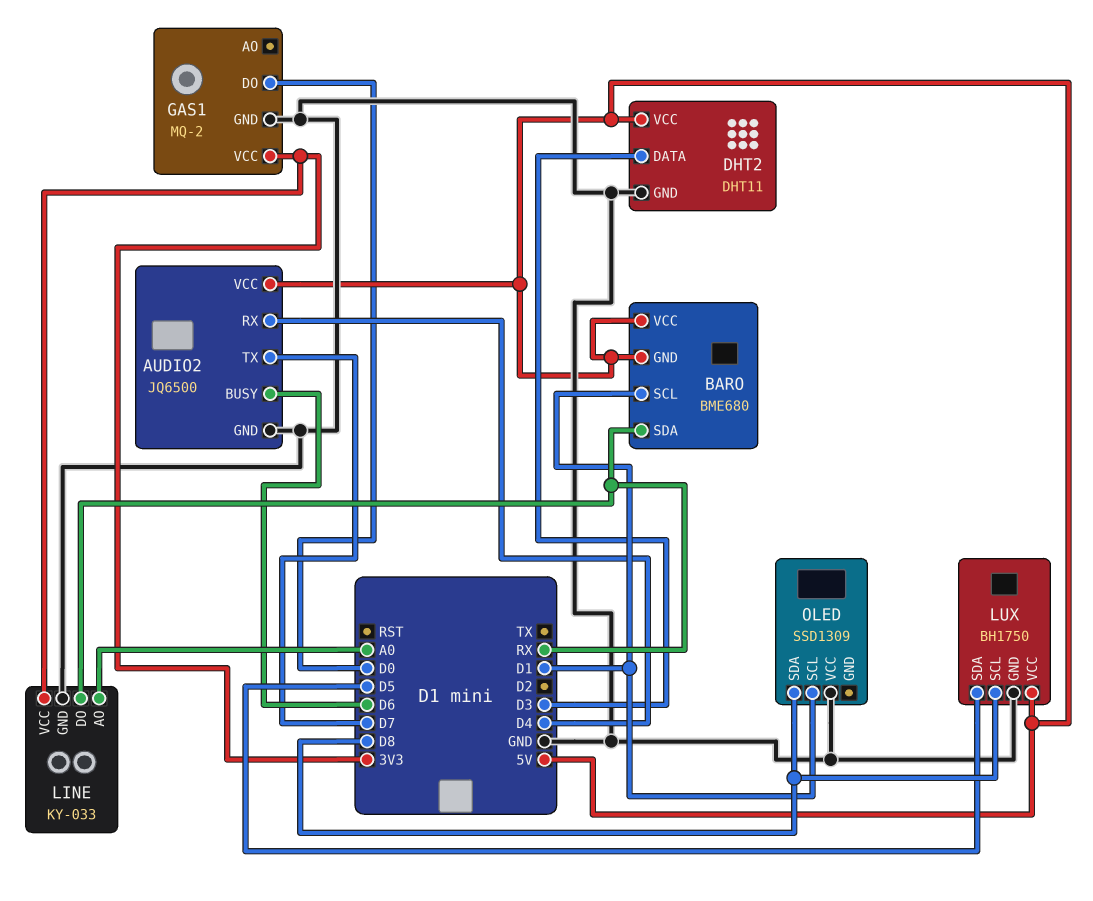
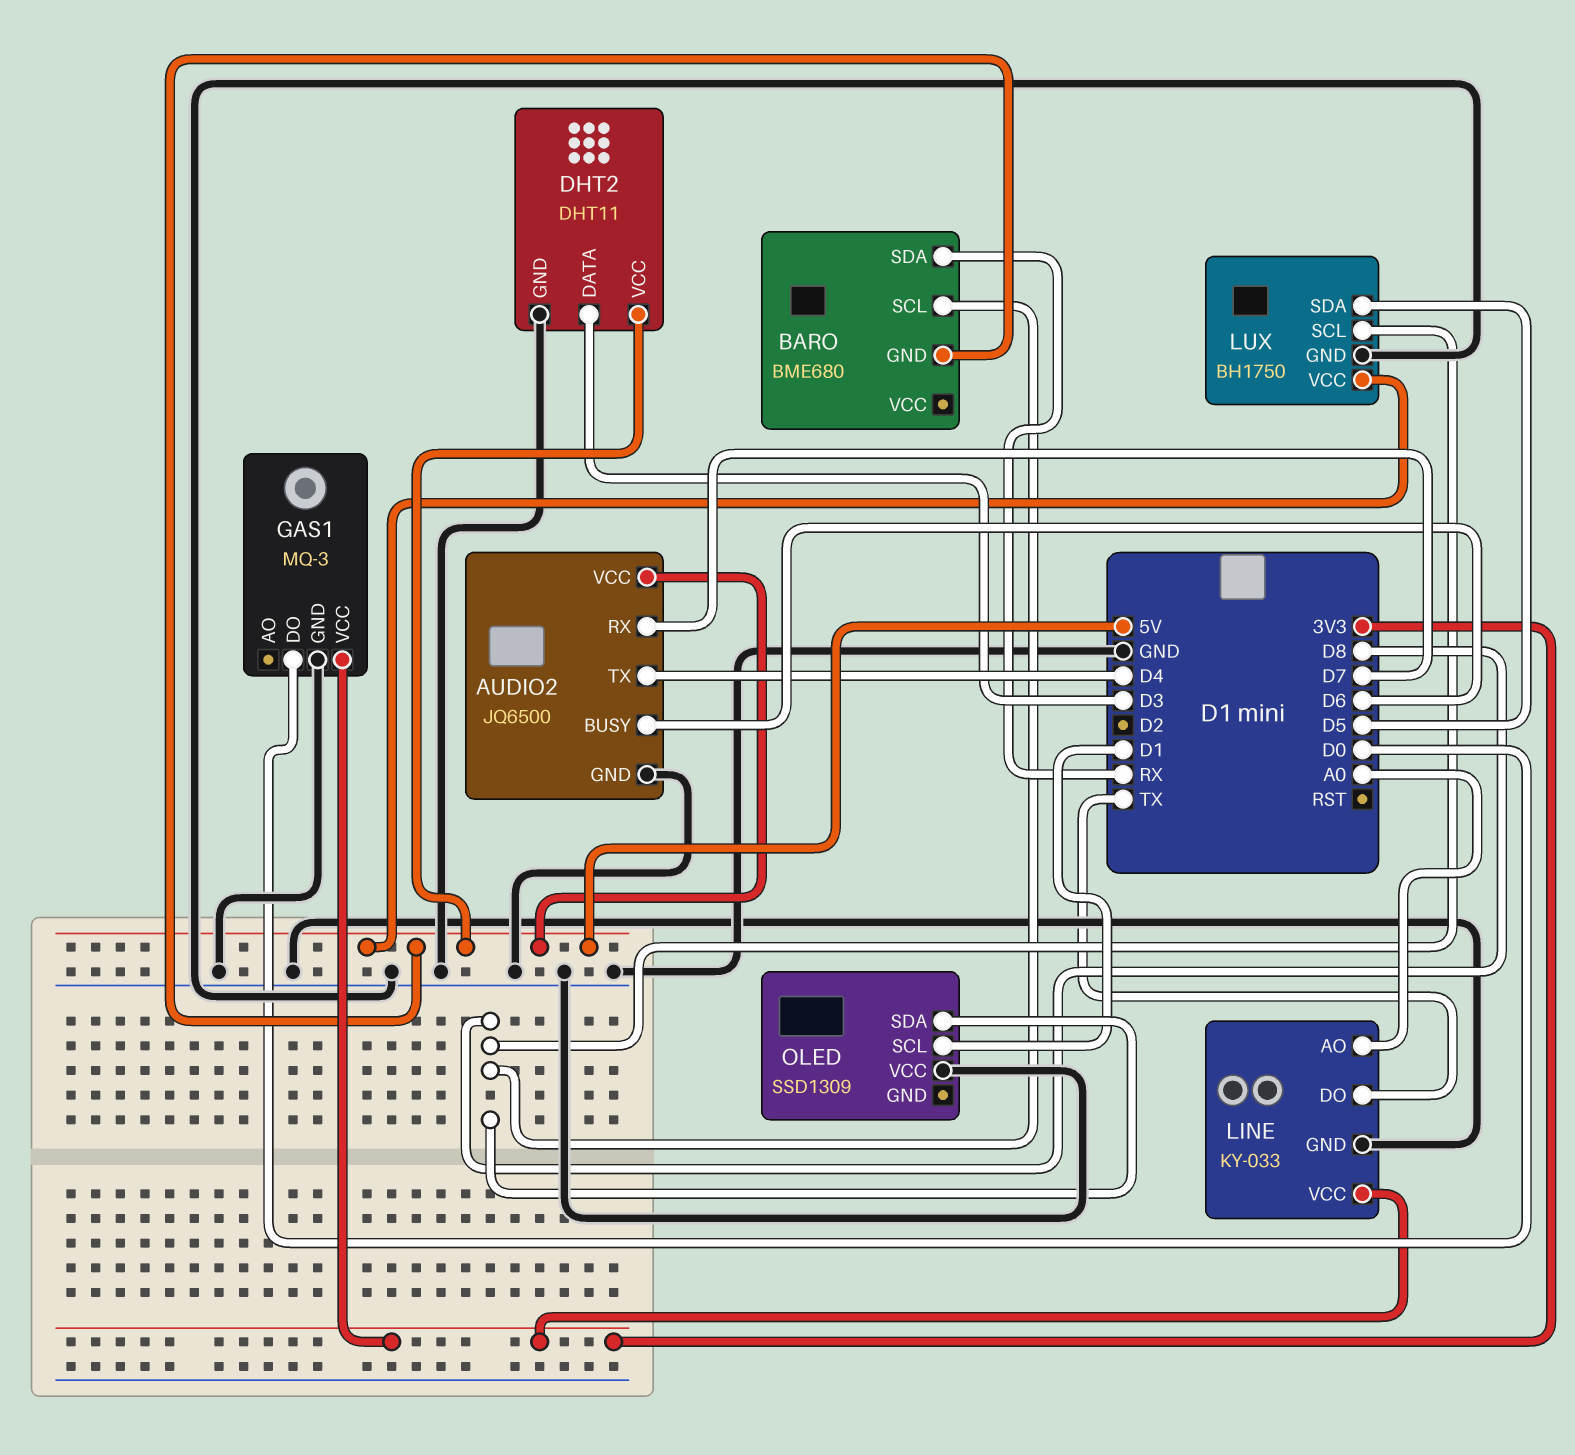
AUDIO2 pin RX: D4 -> D7
AUDIO2 pin TX: D7 -> D4
BARO pin SCL: D1 -> D8
BARO pin VCC: 5V -> none
GAS1: MQ-2 -> MQ-3
LINE pin DO: RX -> TX

